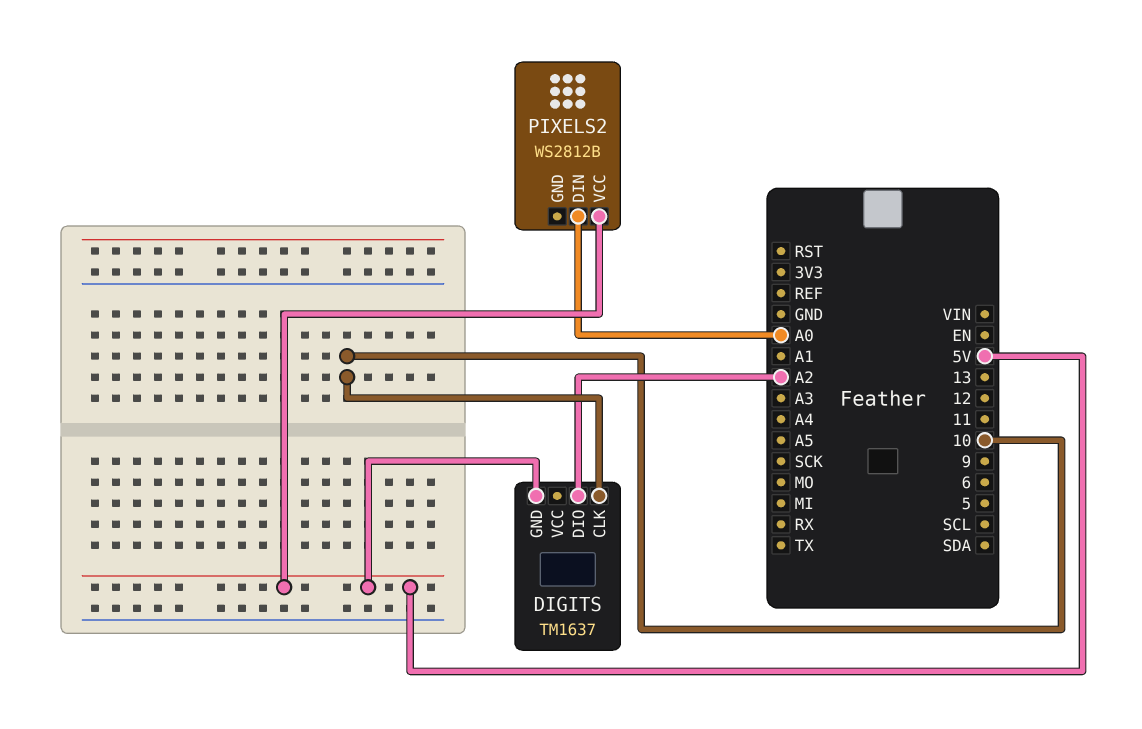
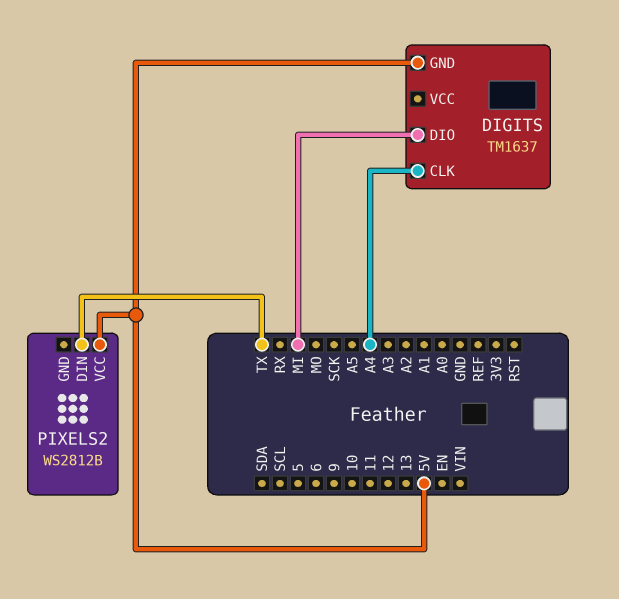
DIGITS pin CLK: 10 -> A4
DIGITS pin DIO: A2 -> MI
PIXELS2 pin DIN: A0 -> TX

